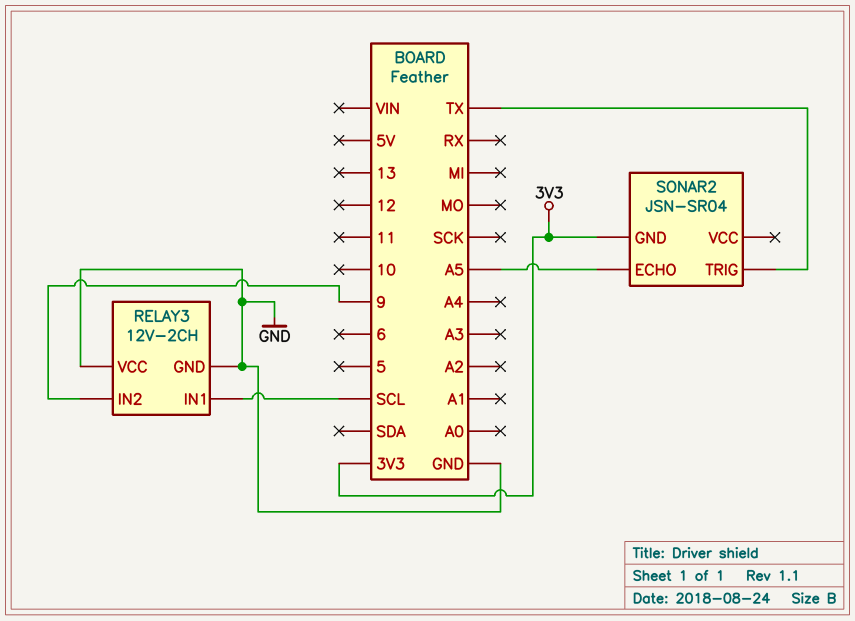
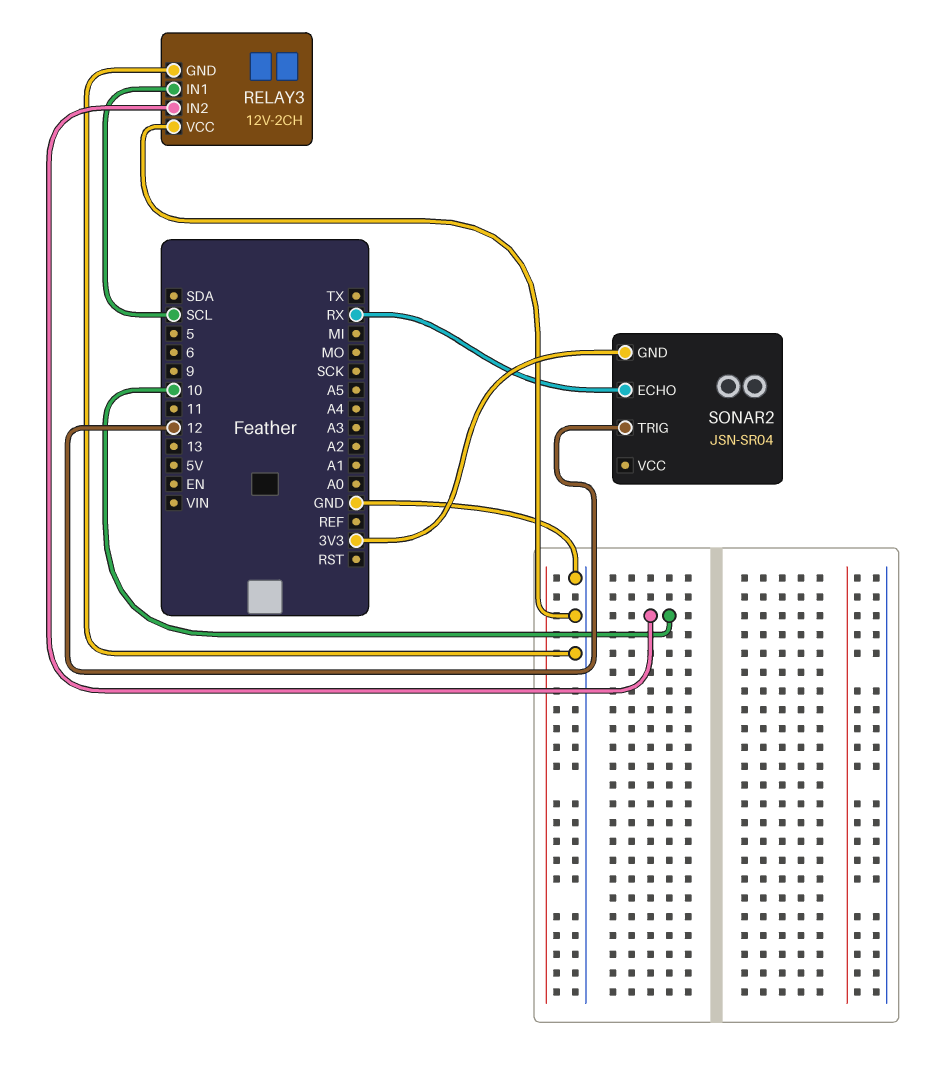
RELAY3 pin IN2: 9 -> 10
SONAR2 pin ECHO: A5 -> RX
SONAR2 pin TRIG: TX -> 12

